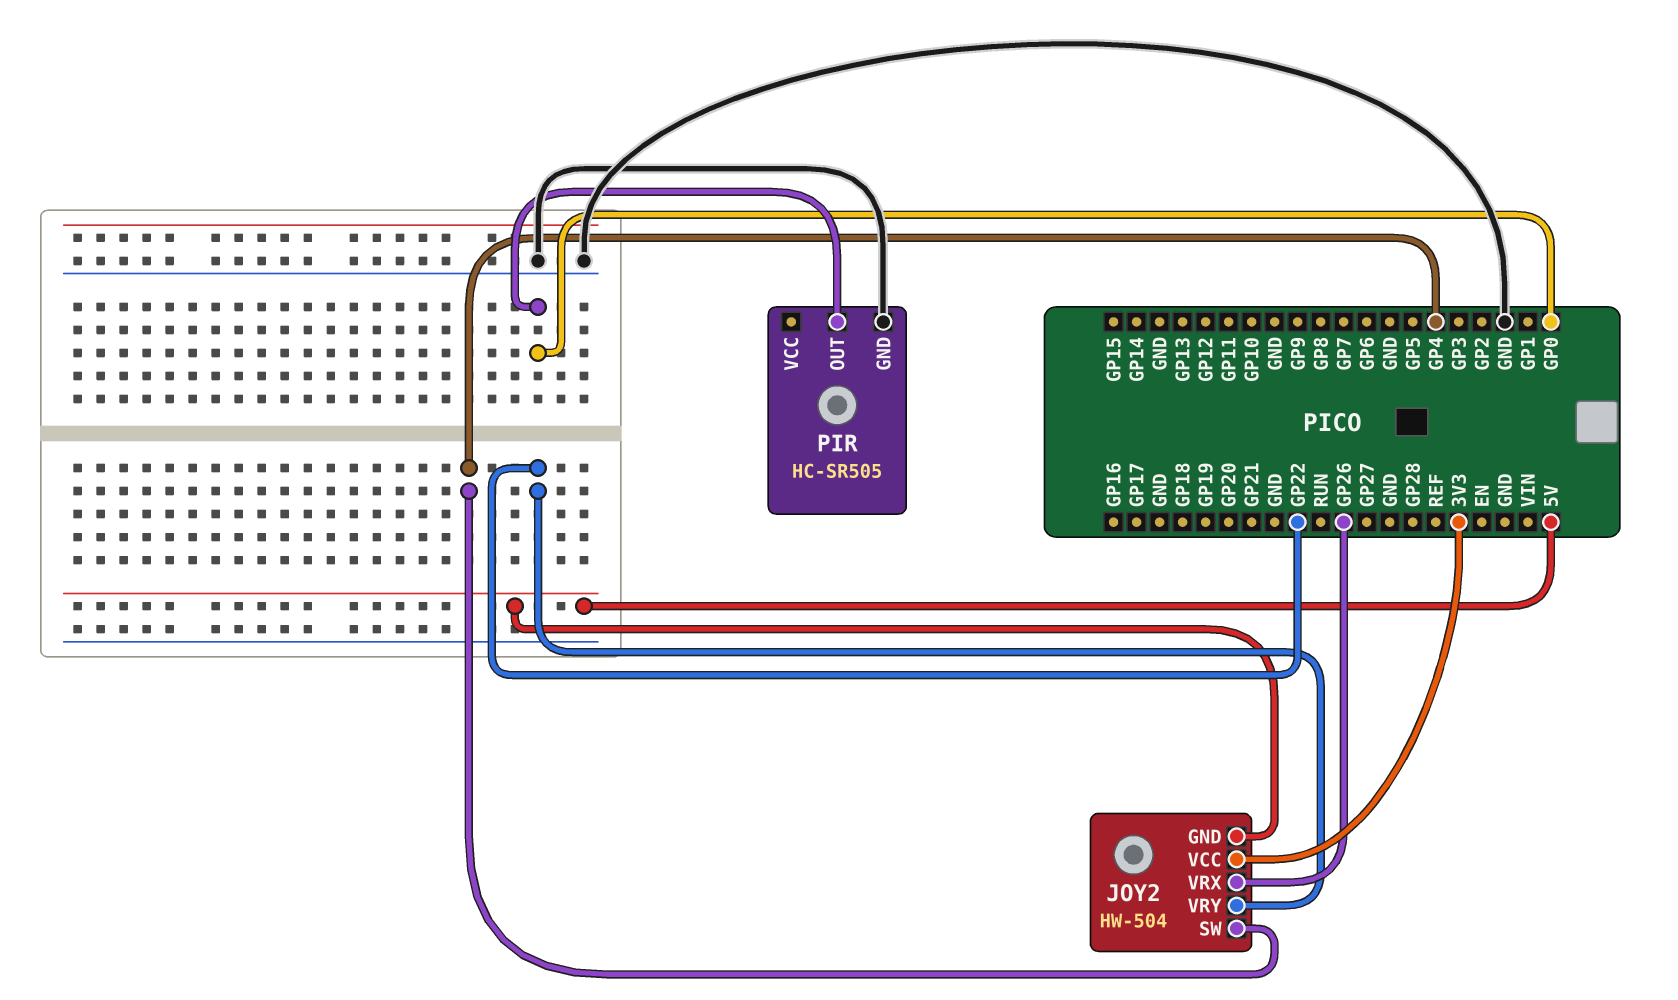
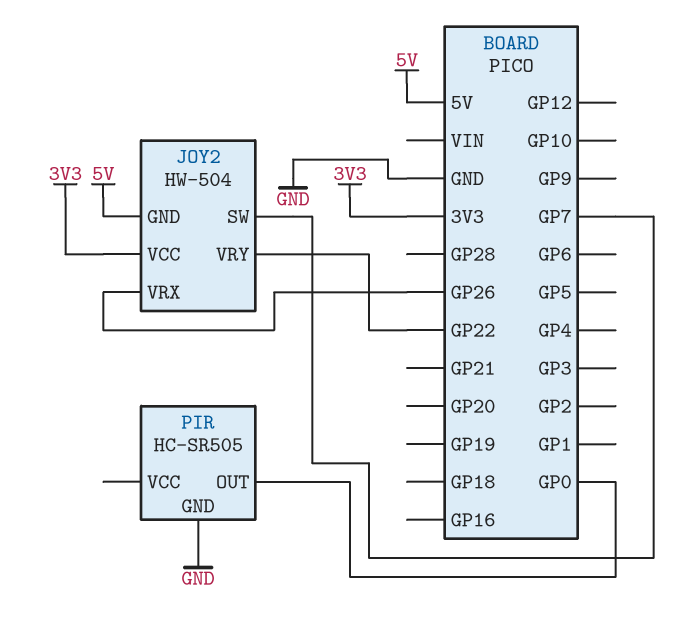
JOY2 pin SW: GP4 -> GP7

